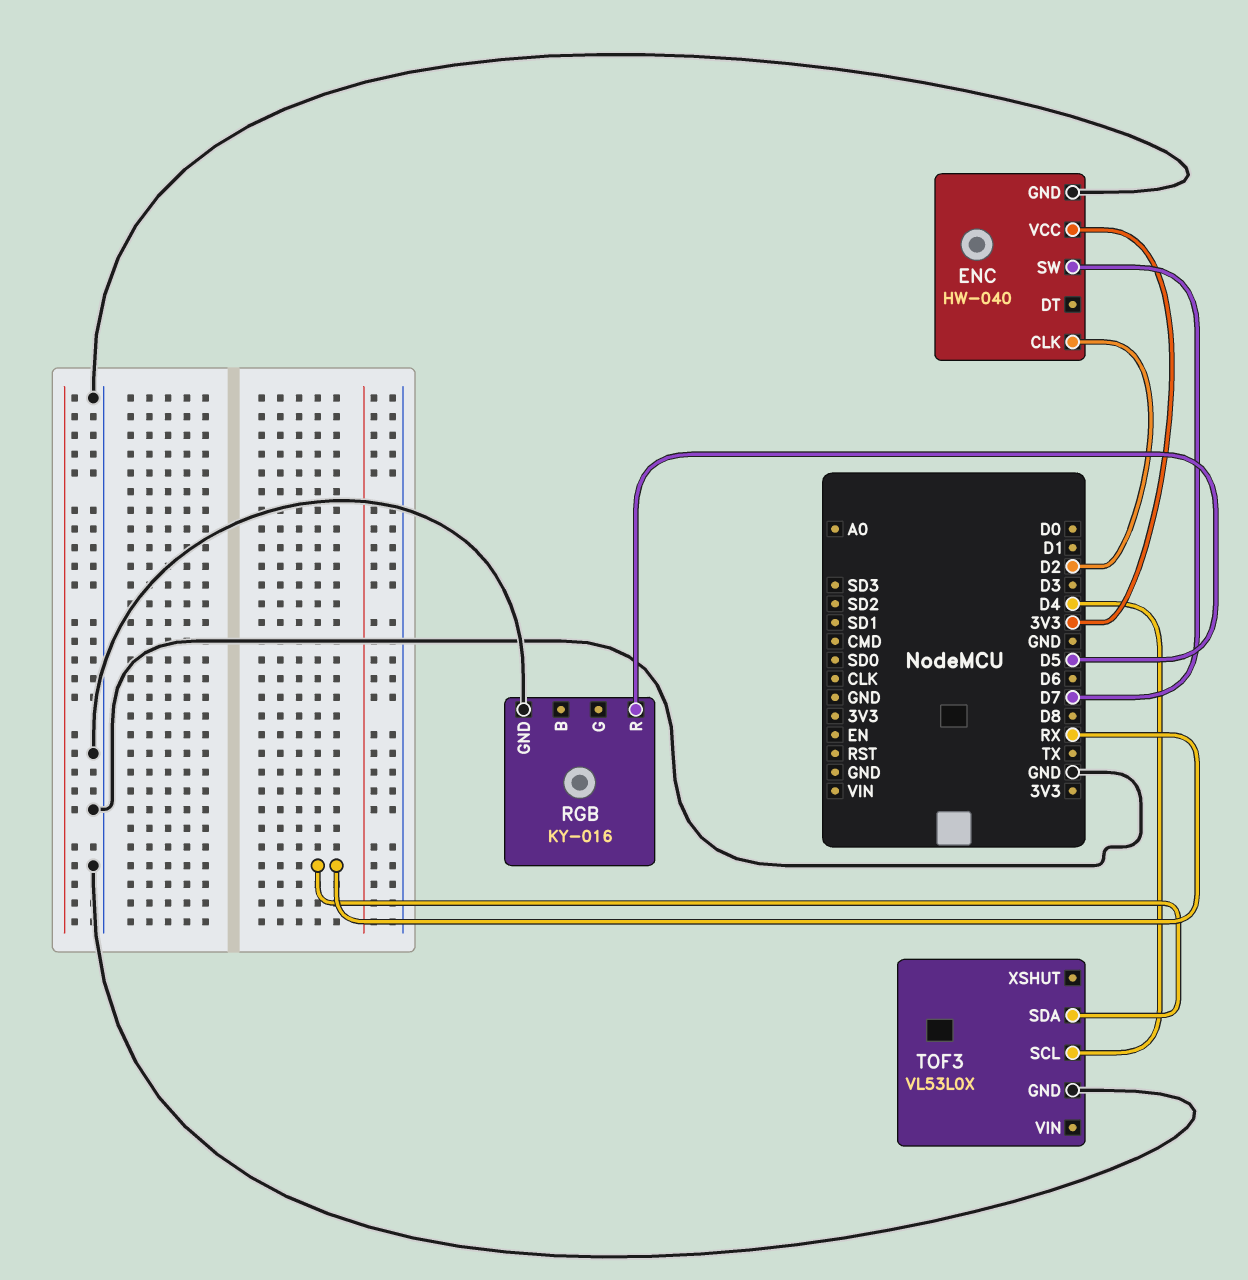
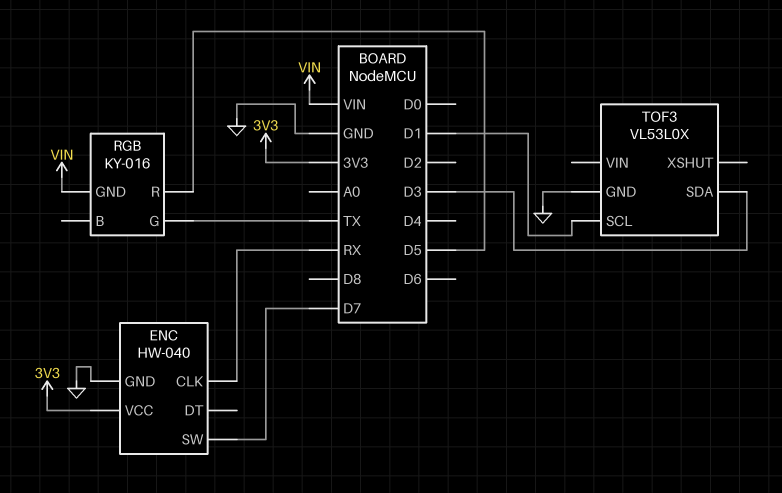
ENC pin CLK: D2 -> RX
RGB pin G: none -> TX
RGB pin GND: GND -> VIN
TOF3 pin SCL: D4 -> D1
TOF3 pin SDA: RX -> D3

